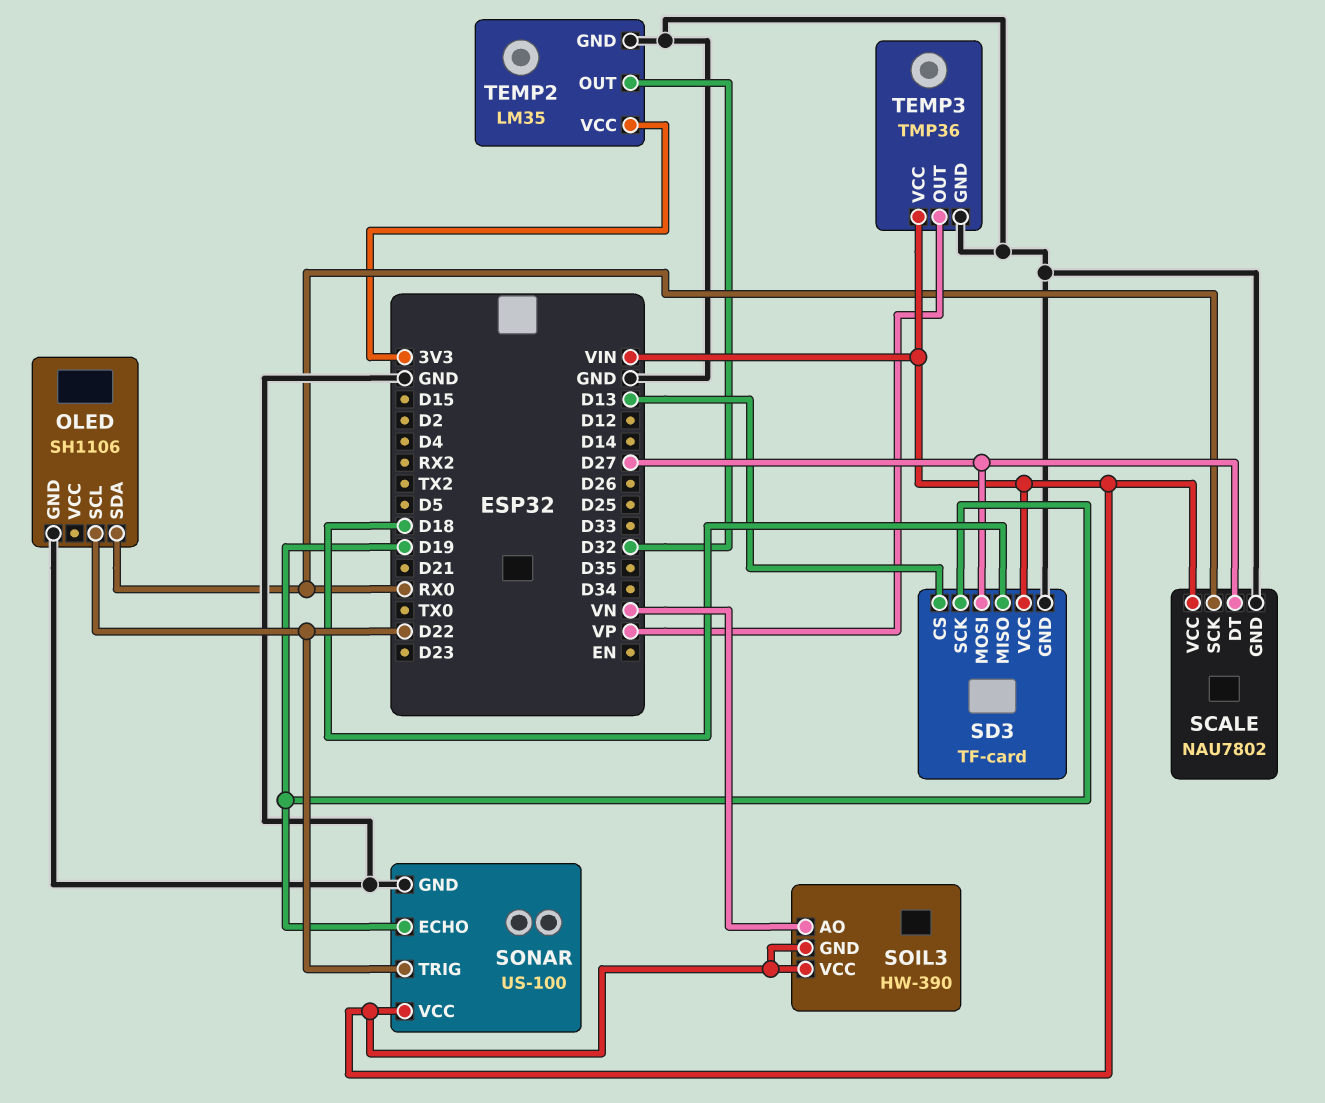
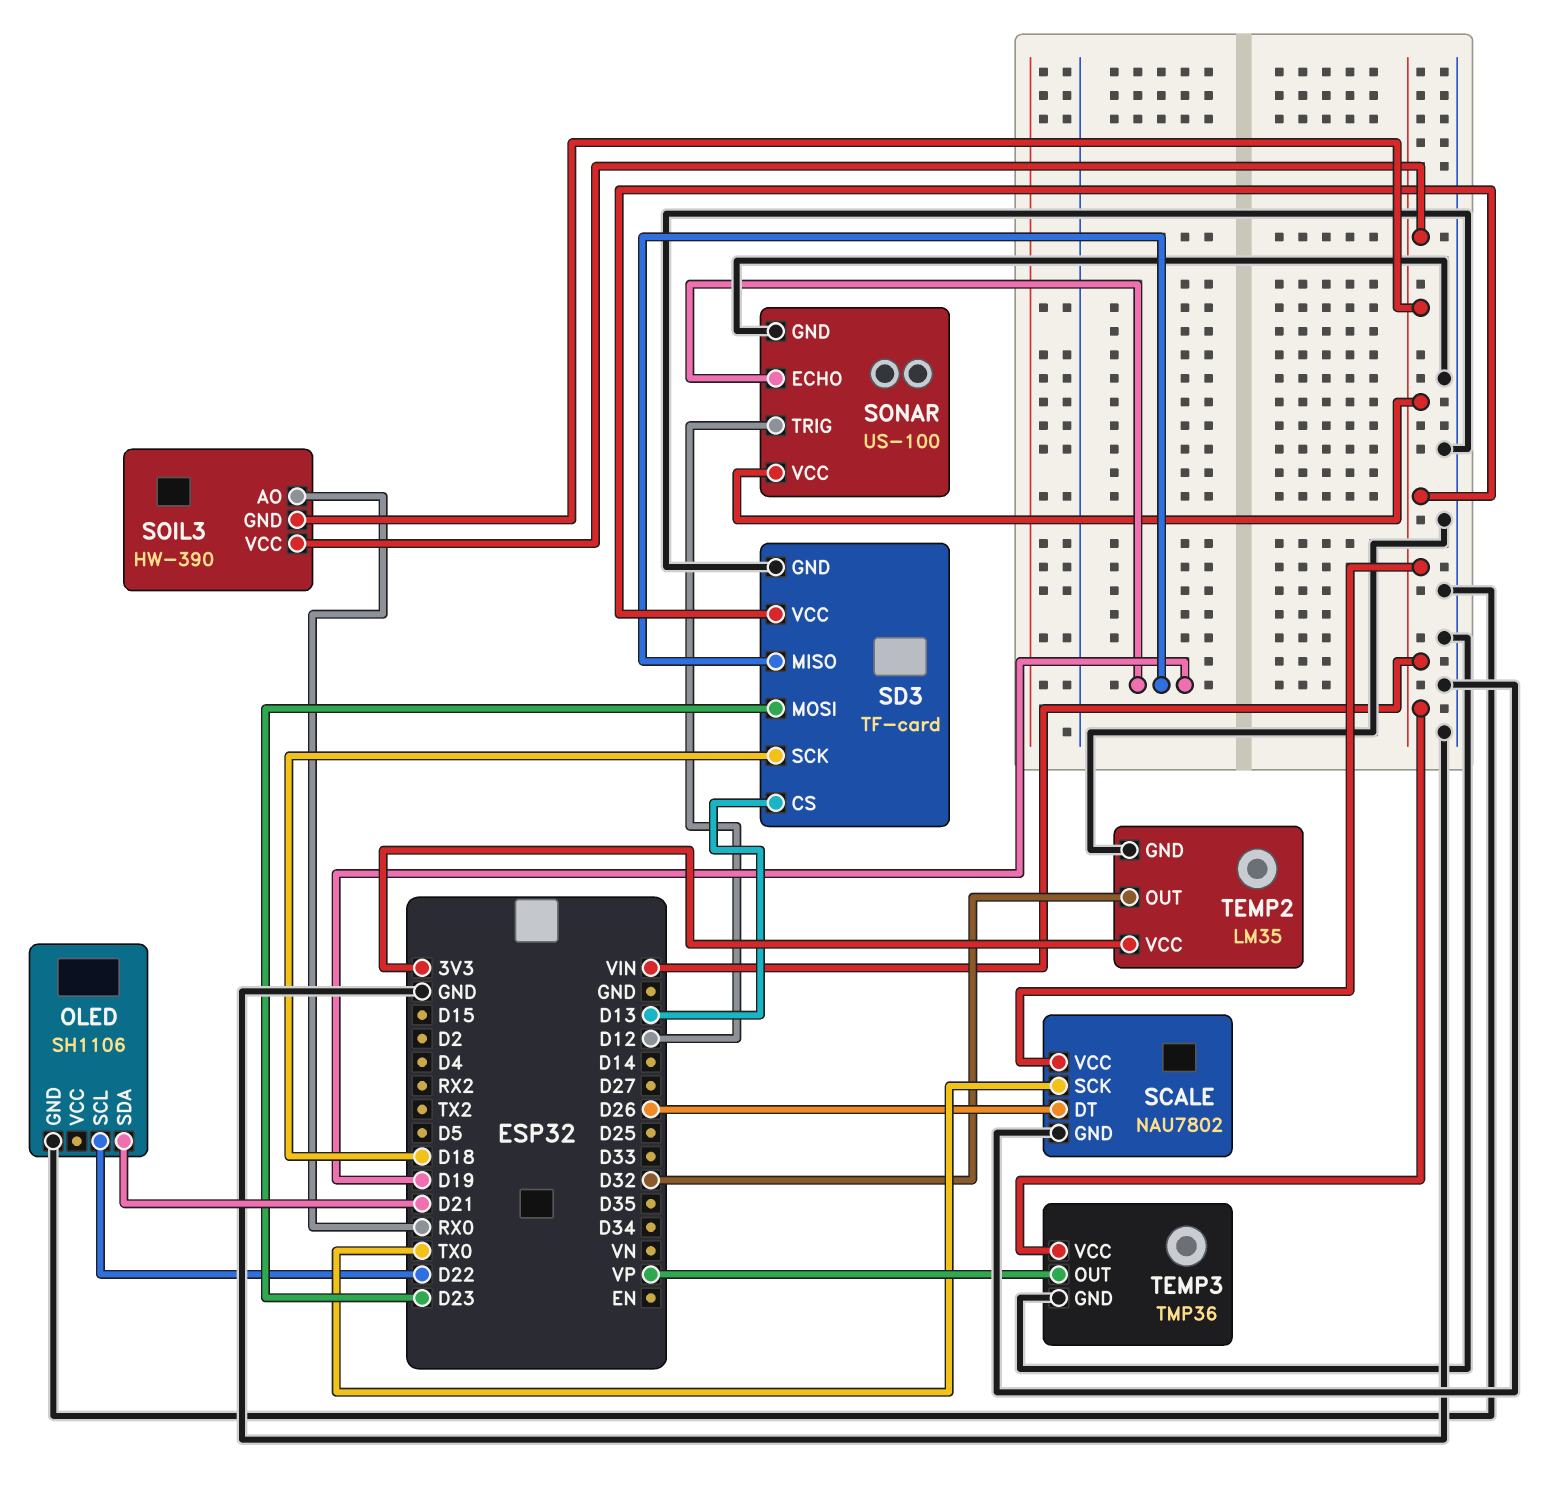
OLED pin SDA: RX0 -> D21
SCALE pin DT: D27 -> D26
SCALE pin SCK: RX0 -> TX0
SD3 pin MISO: D18 -> D19
SD3 pin MOSI: D27 -> D23
SD3 pin SCK: D19 -> D18
SOIL3 pin AO: VN -> RX0
SONAR pin TRIG: D22 -> D12

